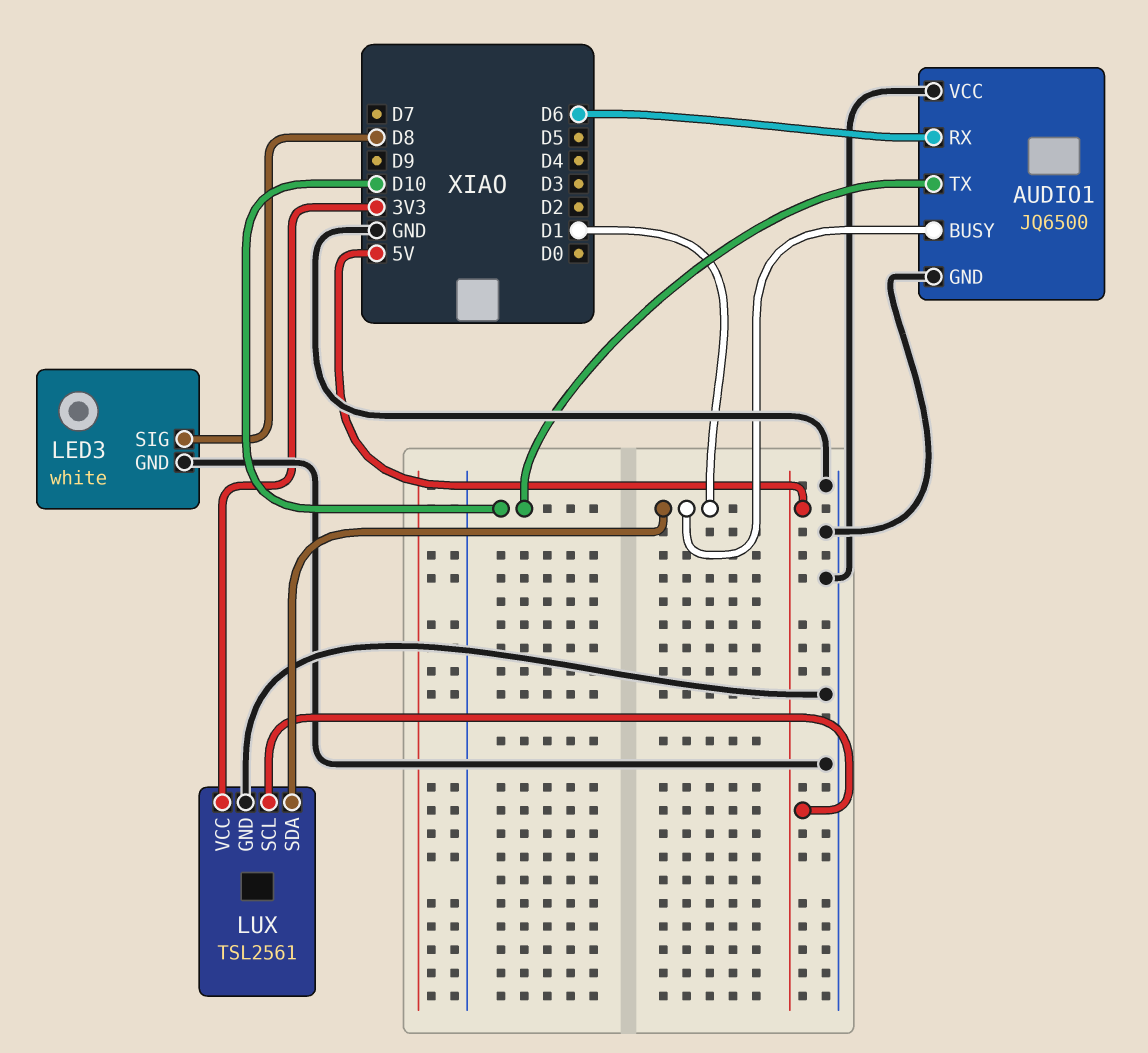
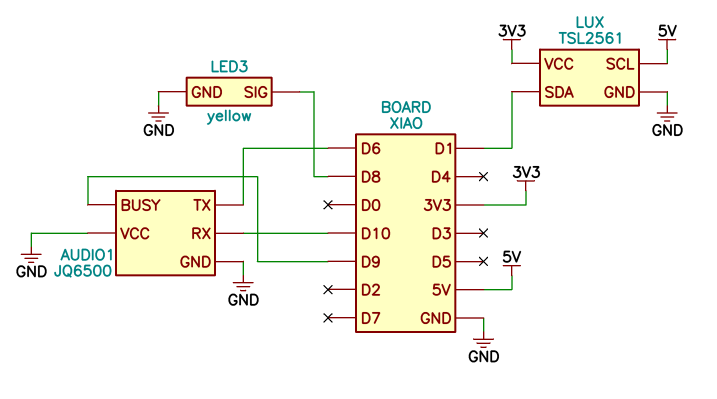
AUDIO1 pin BUSY: D1 -> D9
AUDIO1 pin RX: D6 -> D10
AUDIO1 pin TX: D10 -> D6
LED3: white -> yellow

